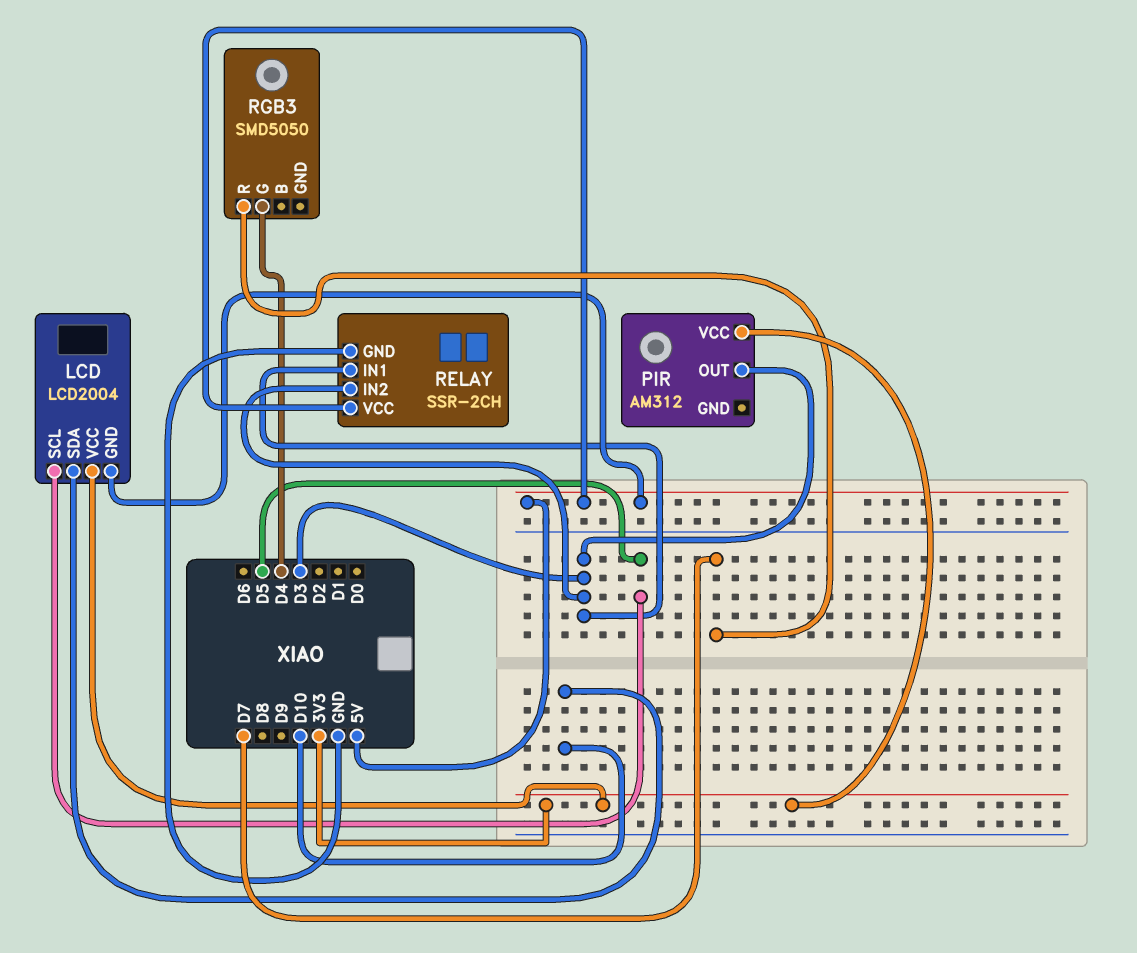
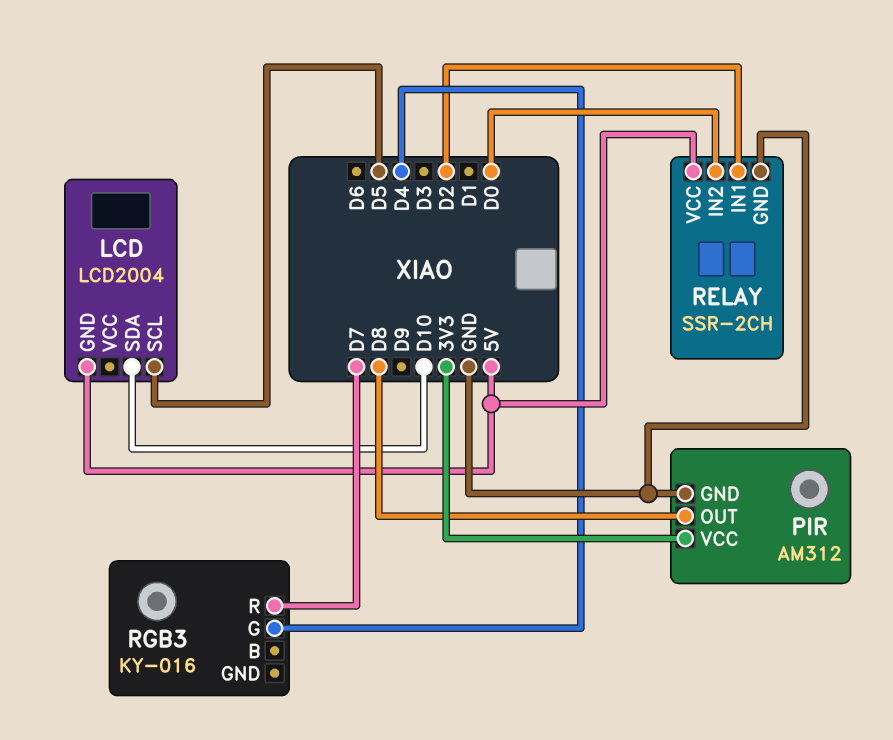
LCD pin VCC: 3V3 -> none
PIR pin GND: none -> GND
PIR pin OUT: D3 -> D8
RELAY pin IN1: D3 -> D2
RELAY pin IN2: D3 -> D0
RGB3: SMD5050 -> KY-016

